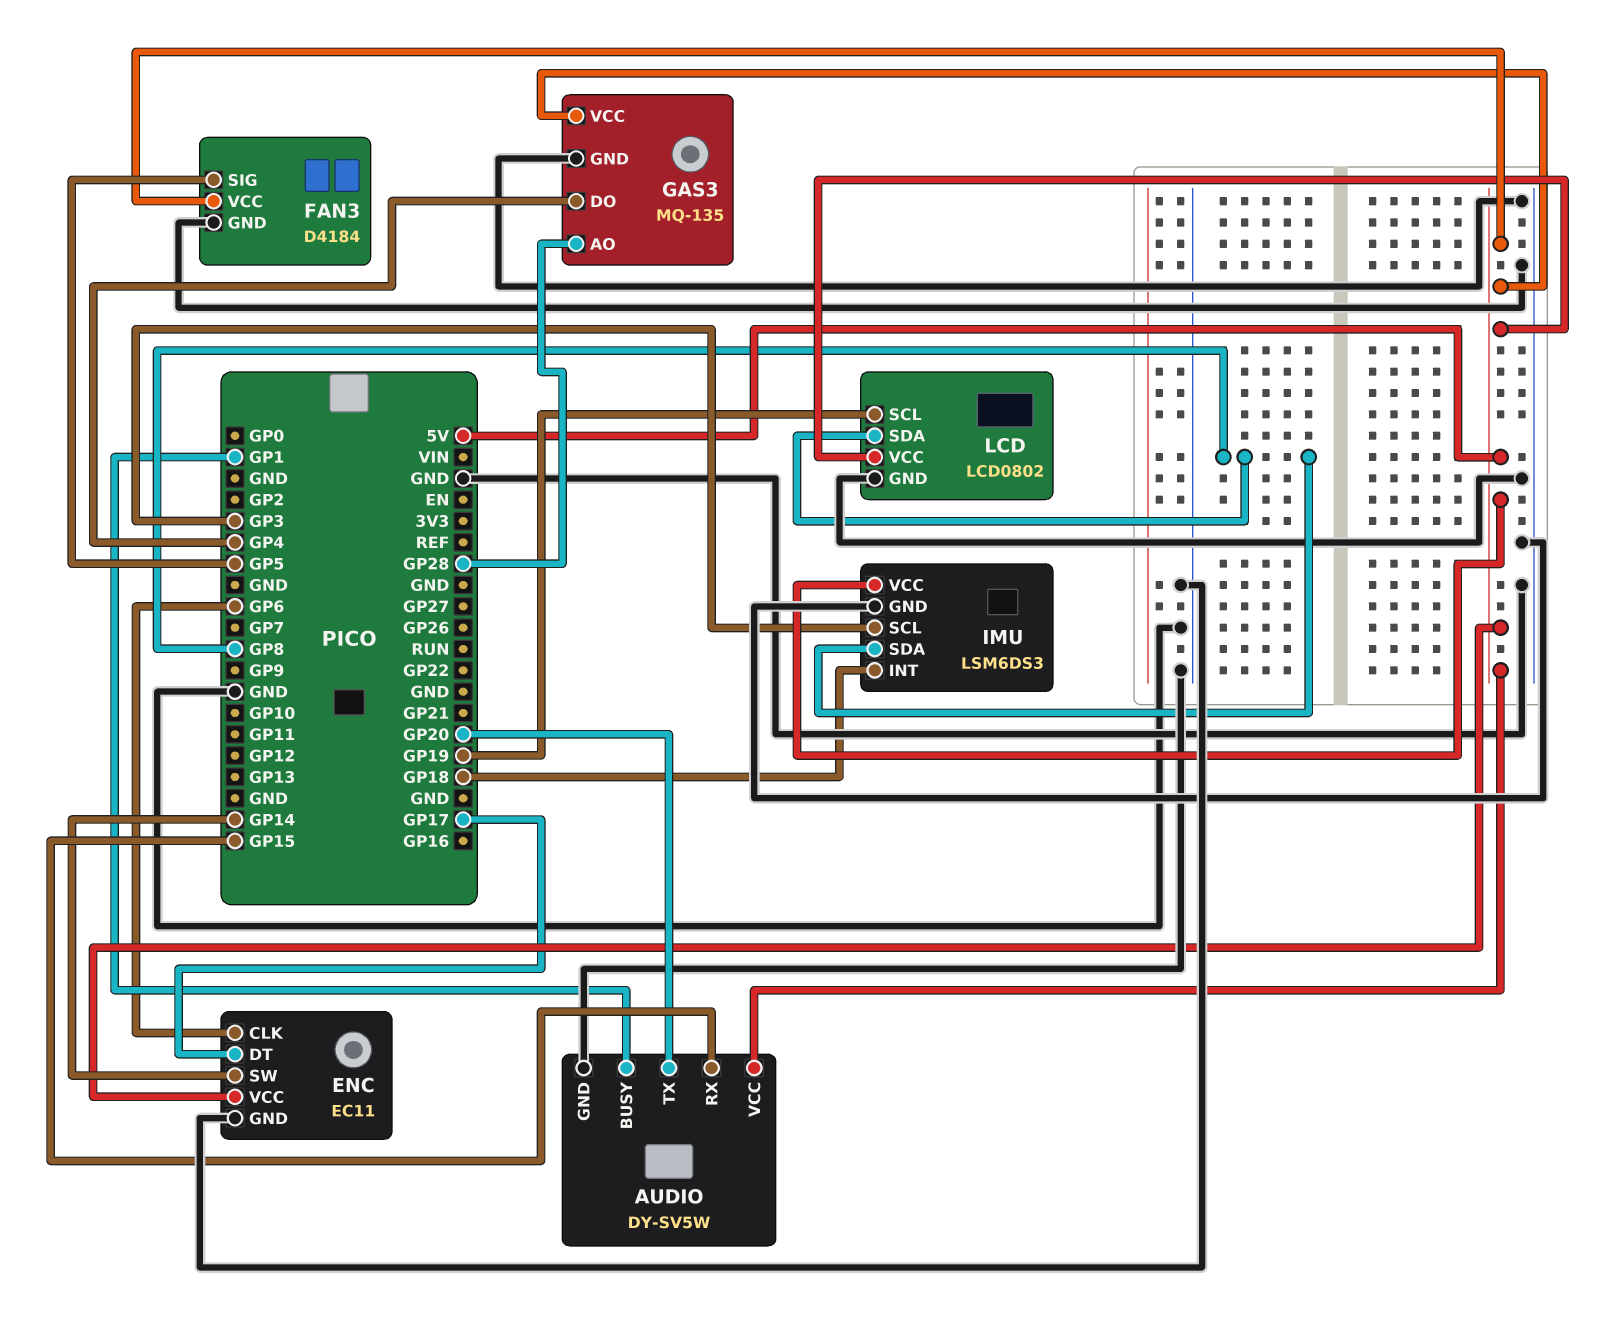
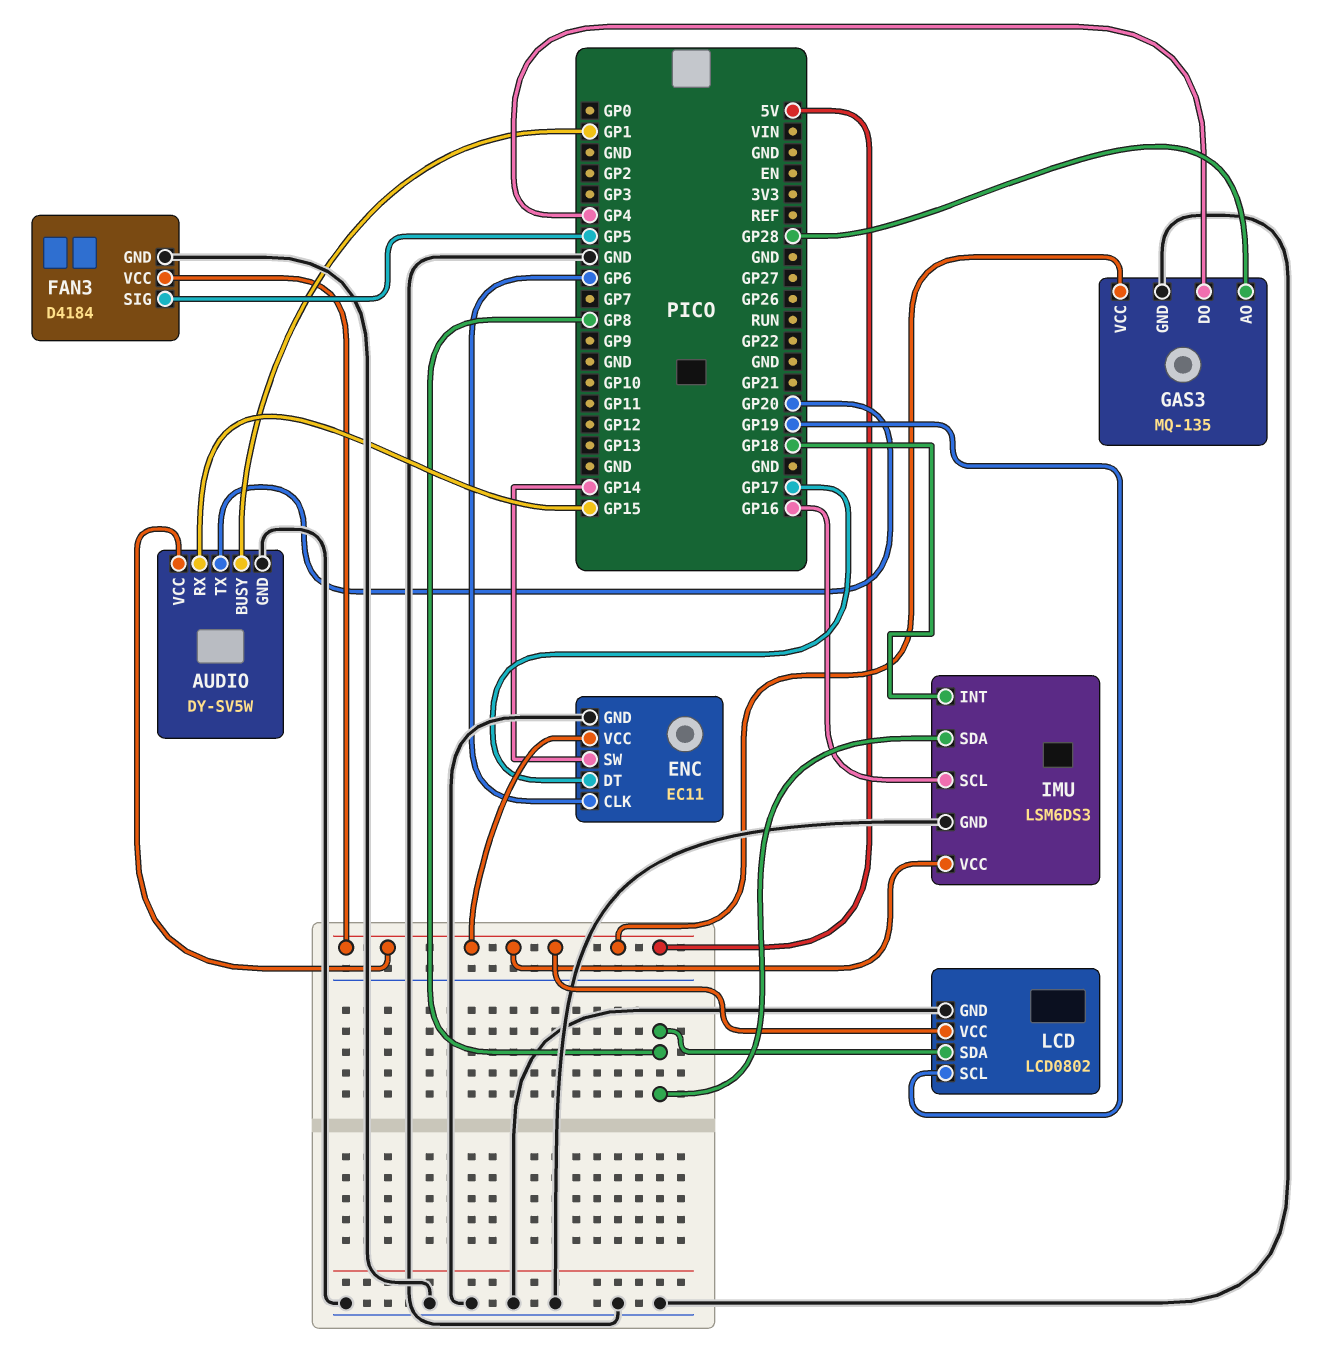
IMU pin SCL: GP3 -> GP16

